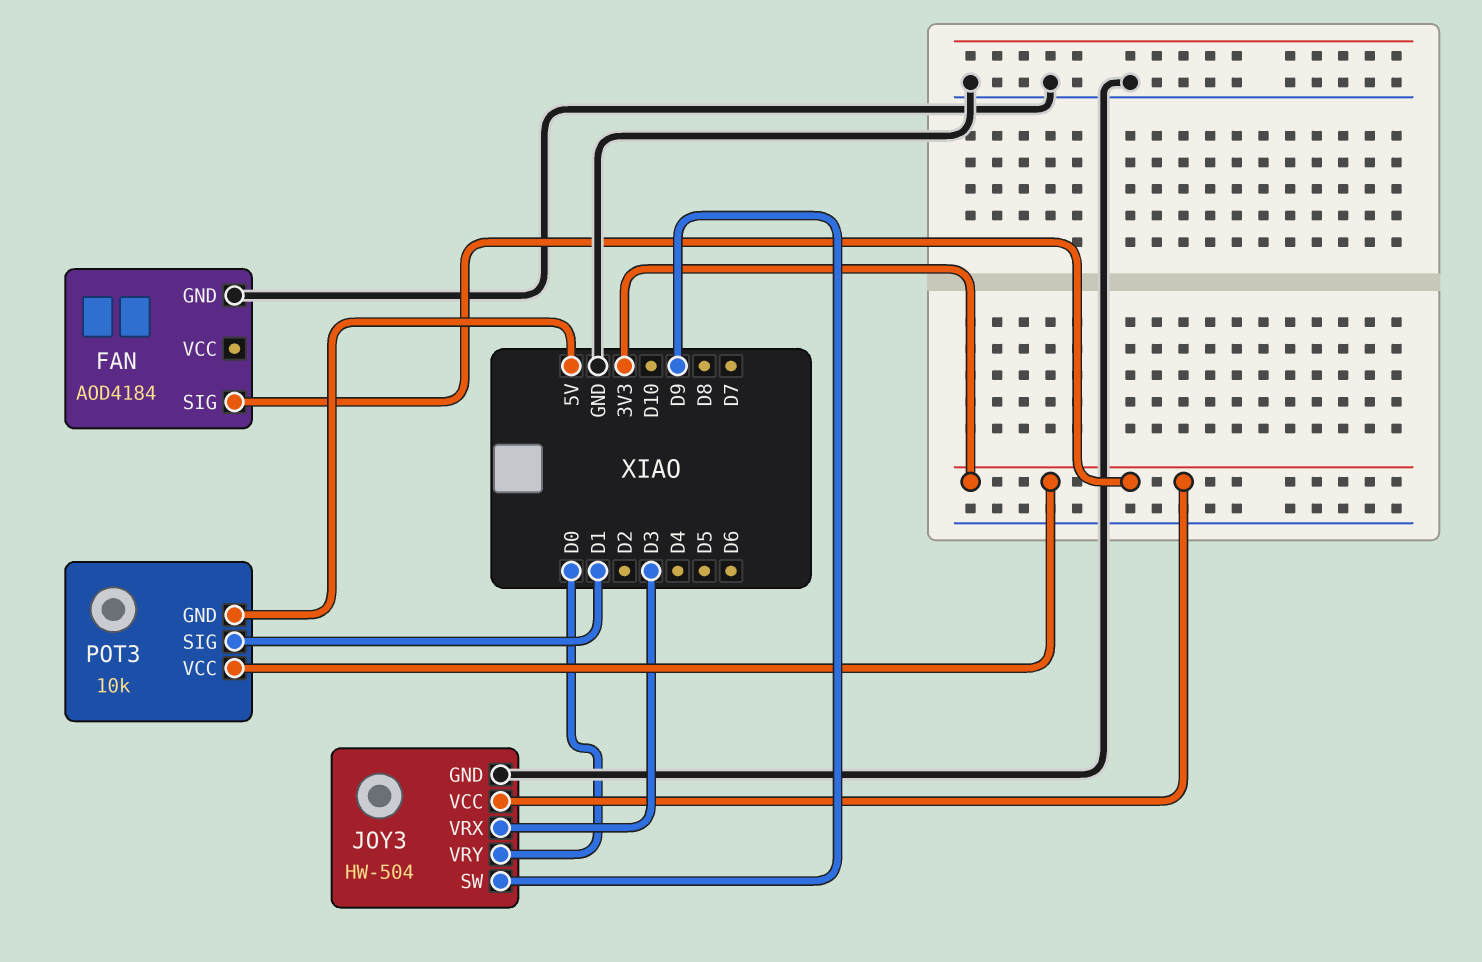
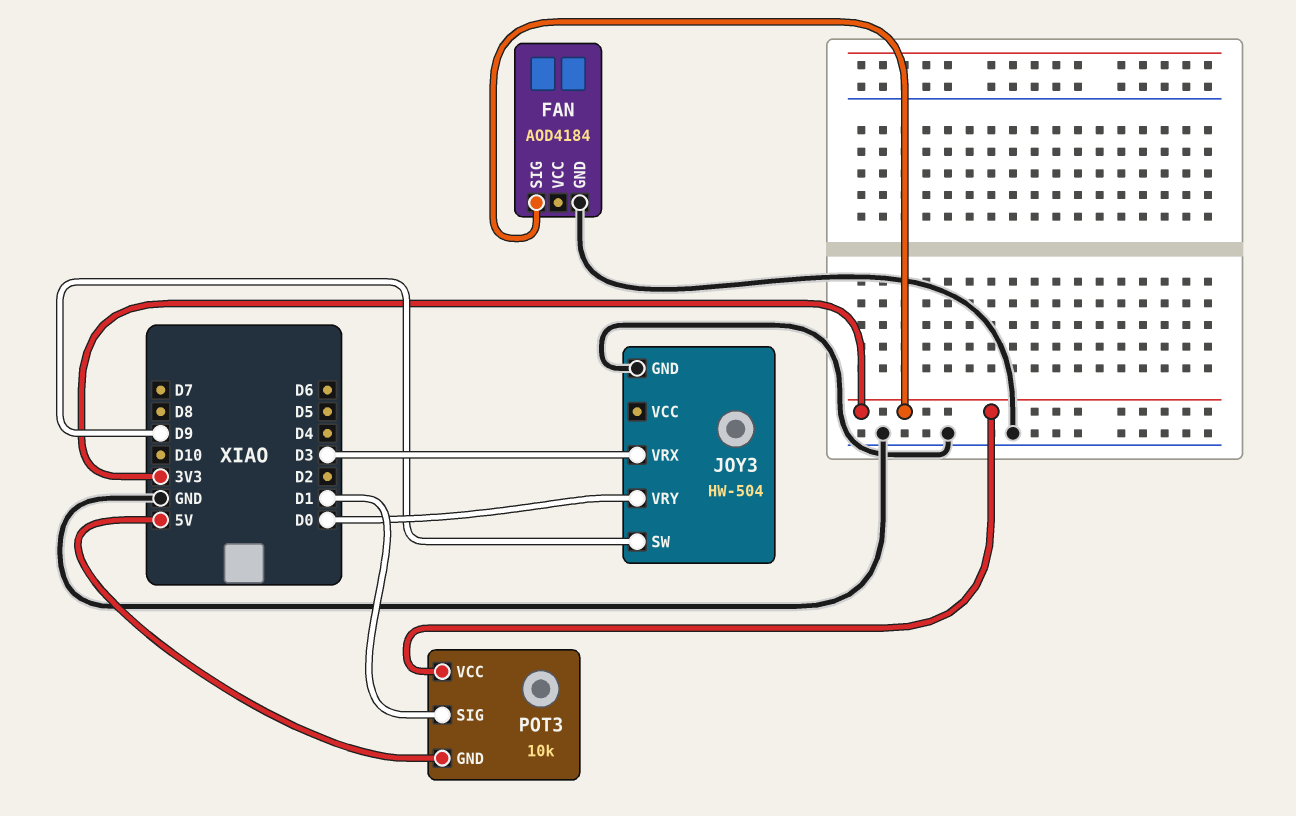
JOY3 pin VCC: 3V3 -> none

